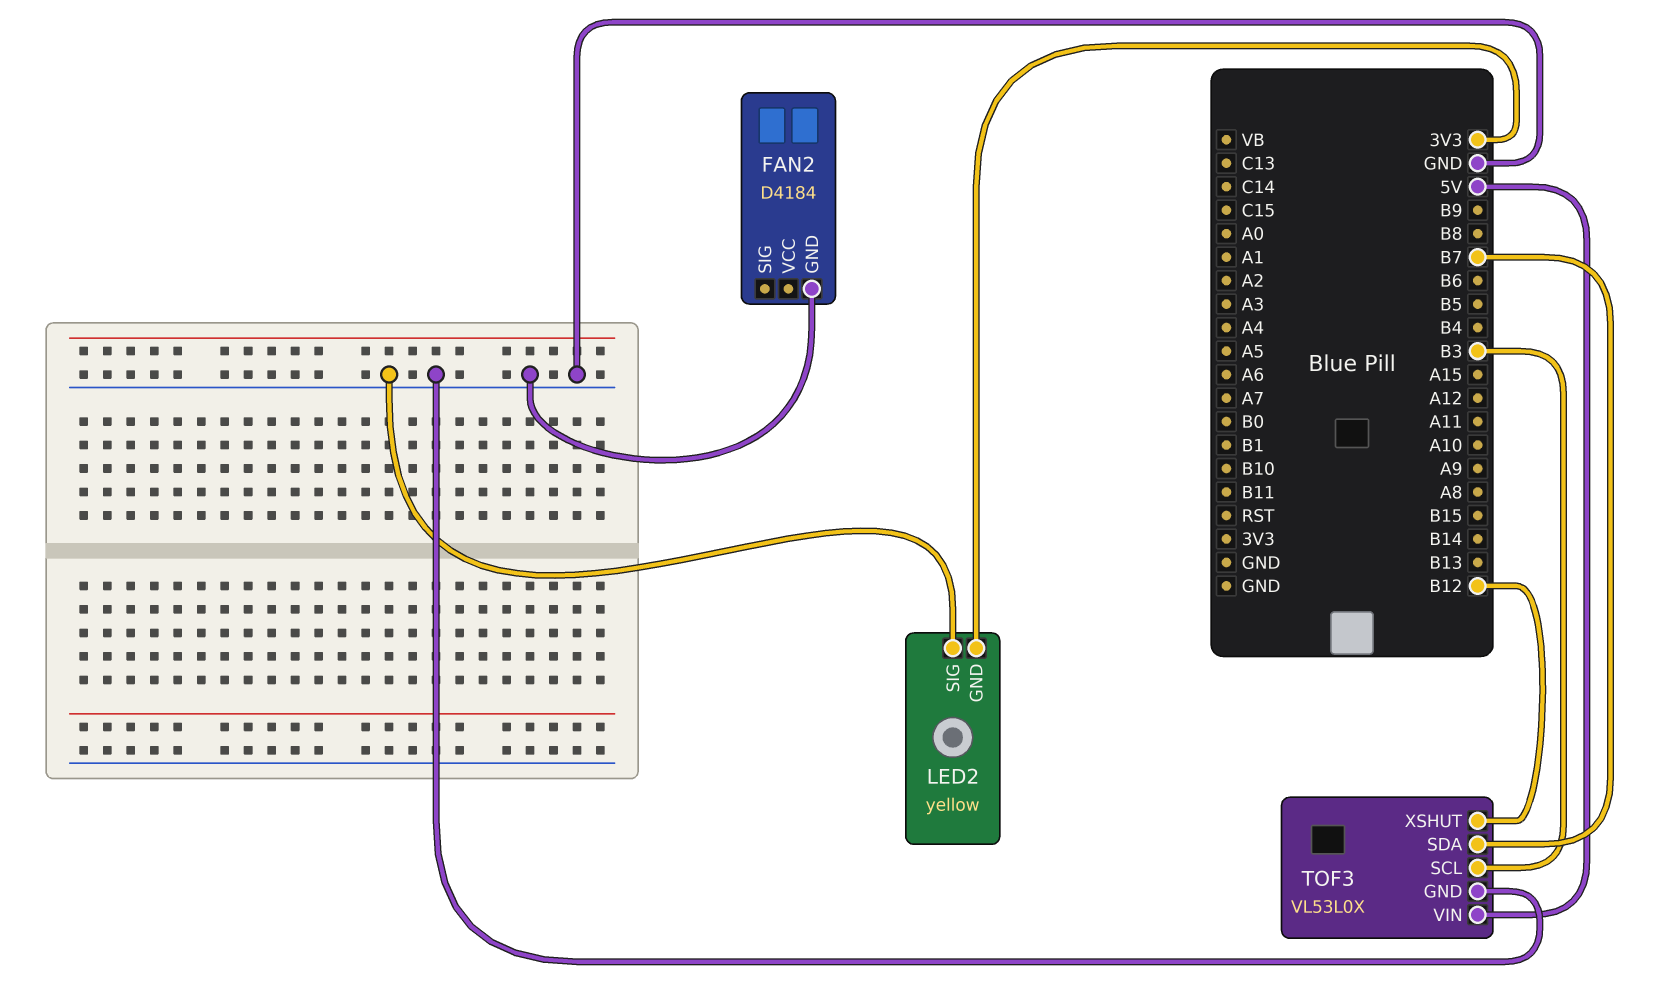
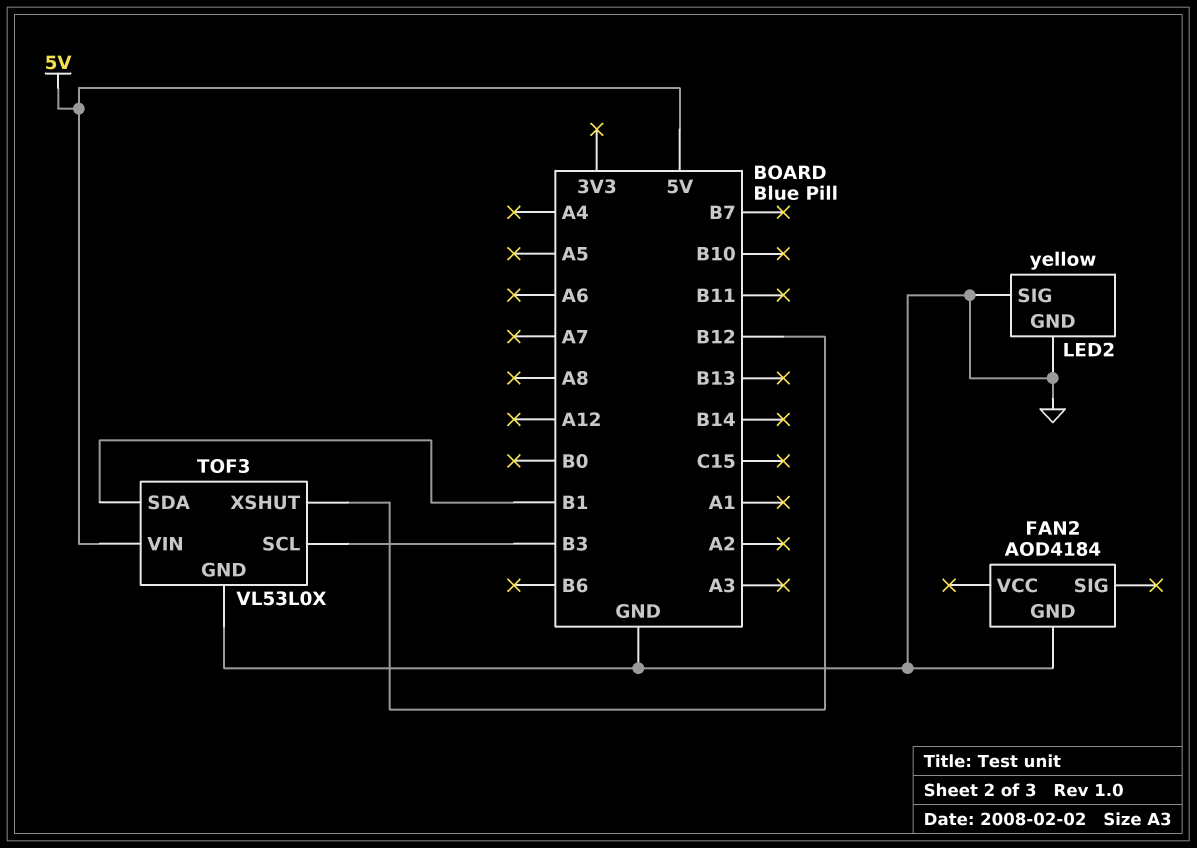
FAN2: D4184 -> AOD4184
LED2 pin GND: 3V3 -> GND
TOF3 pin SDA: B7 -> B1

